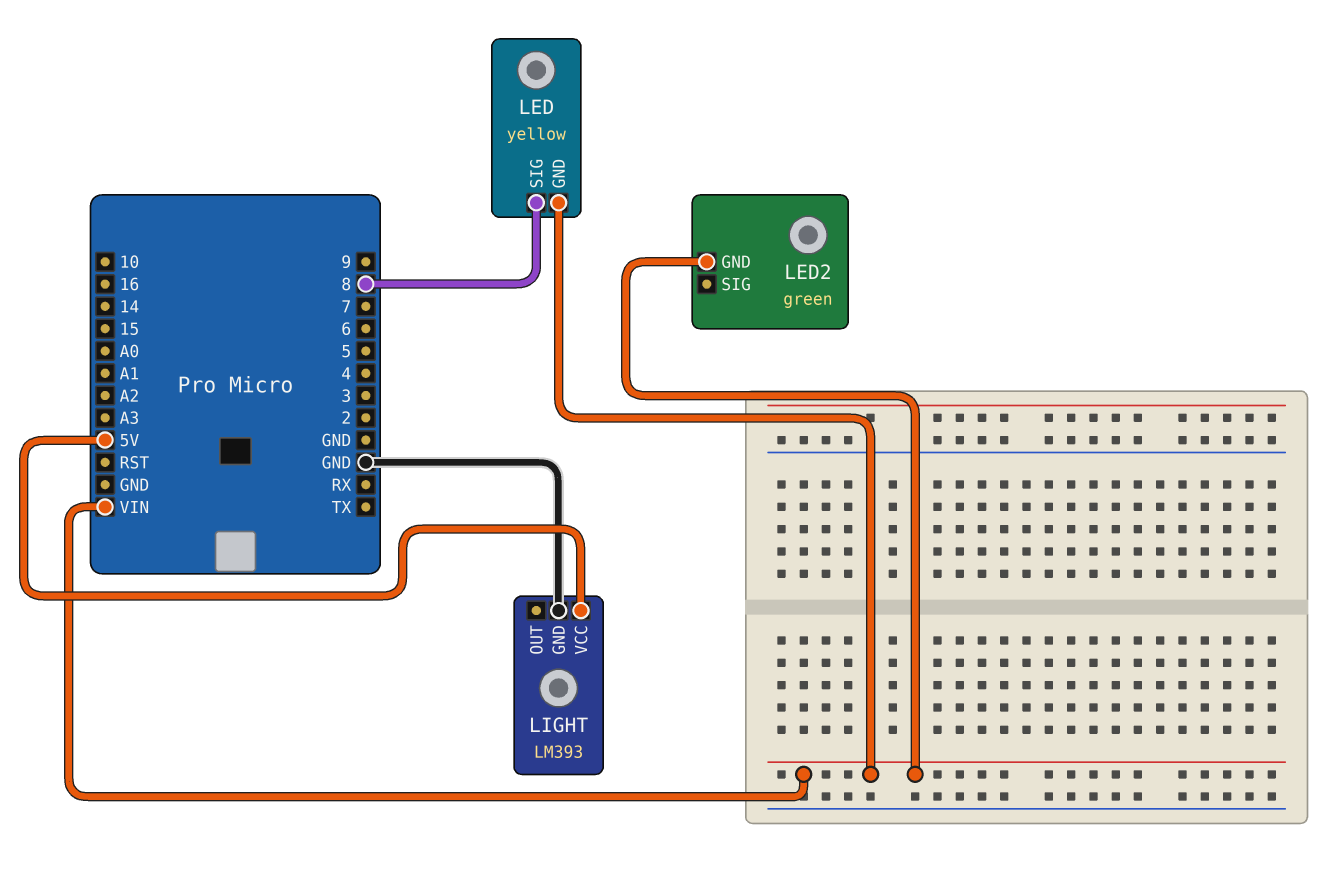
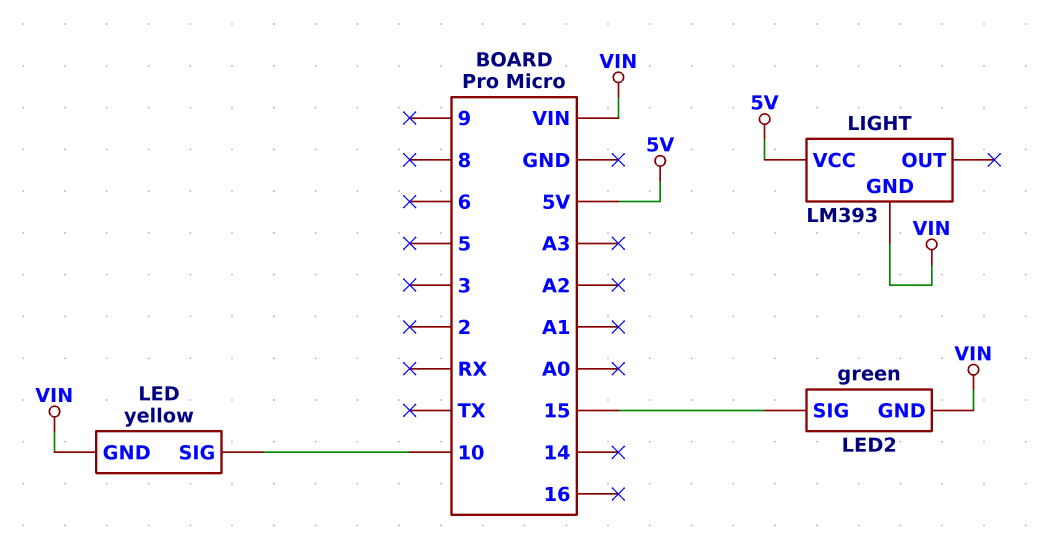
LED pin SIG: 8 -> 10
LED2 pin SIG: none -> 15
LIGHT pin GND: GND -> VIN

